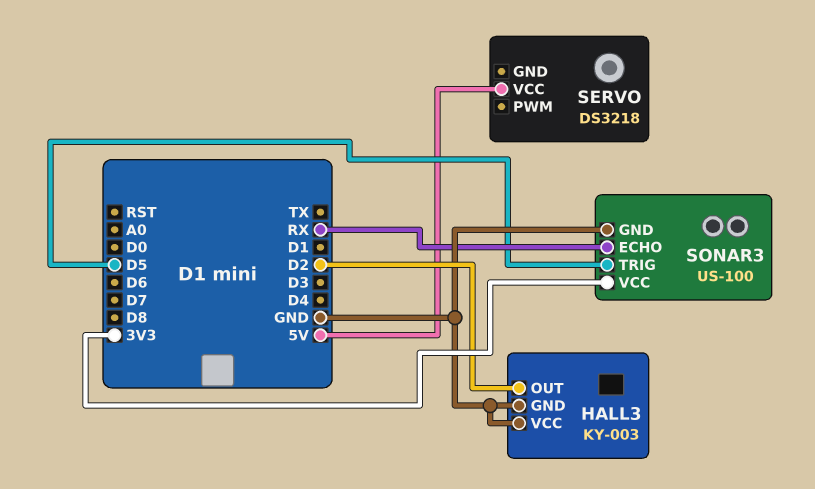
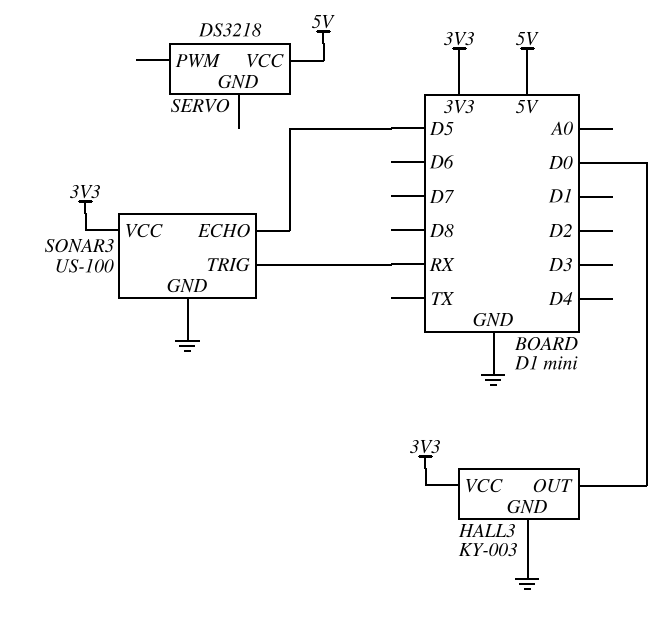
HALL3 pin OUT: D2 -> D0
HALL3 pin VCC: GND -> 3V3
SONAR3 pin ECHO: RX -> D5
SONAR3 pin TRIG: D5 -> RX

